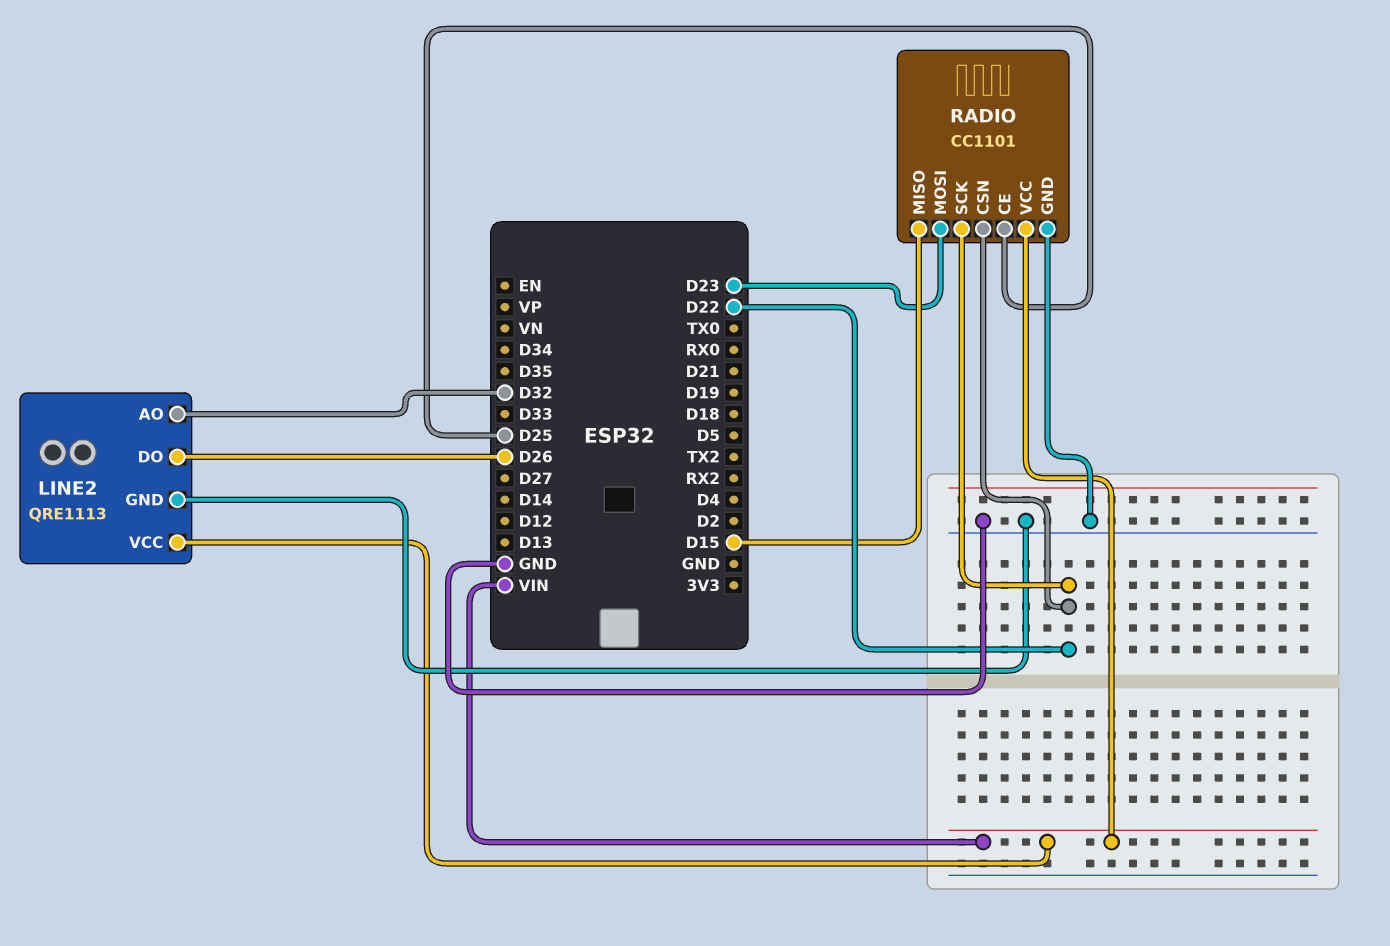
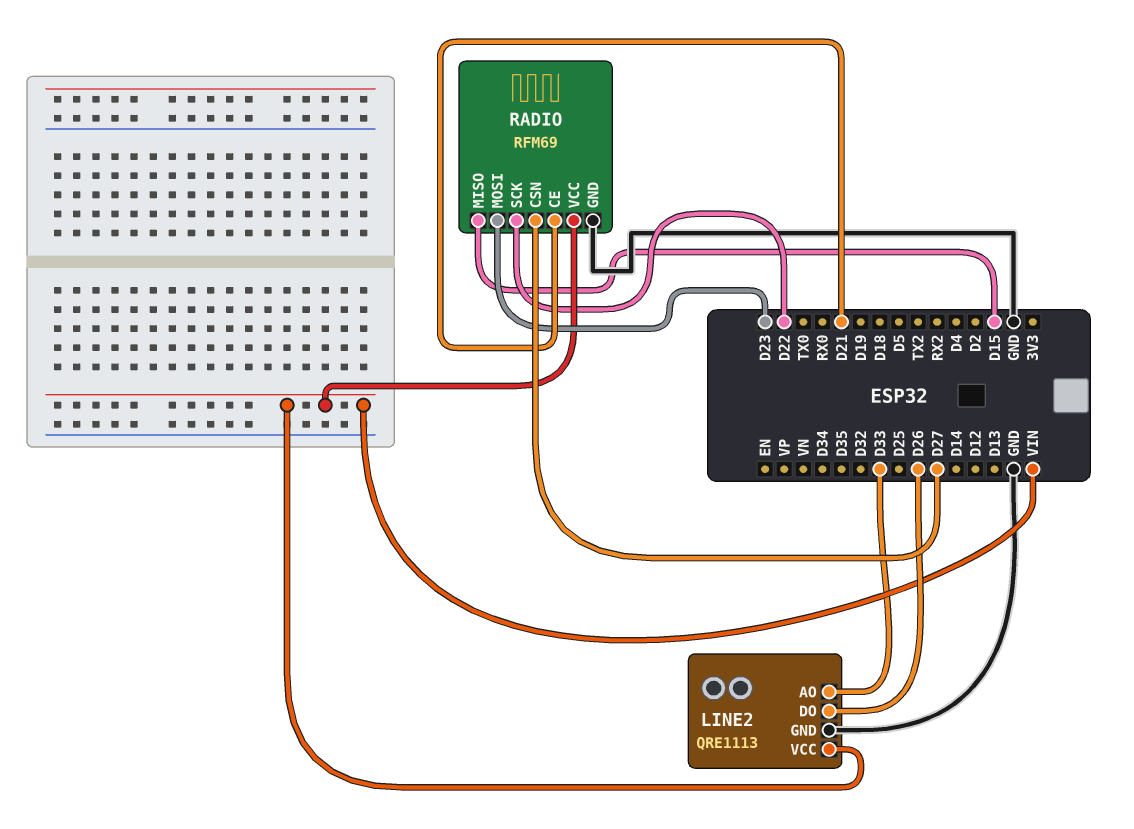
LINE2 pin AO: D32 -> D33
RADIO: CC1101 -> RFM69
RADIO pin CE: D25 -> D21
RADIO pin CSN: D22 -> D27

